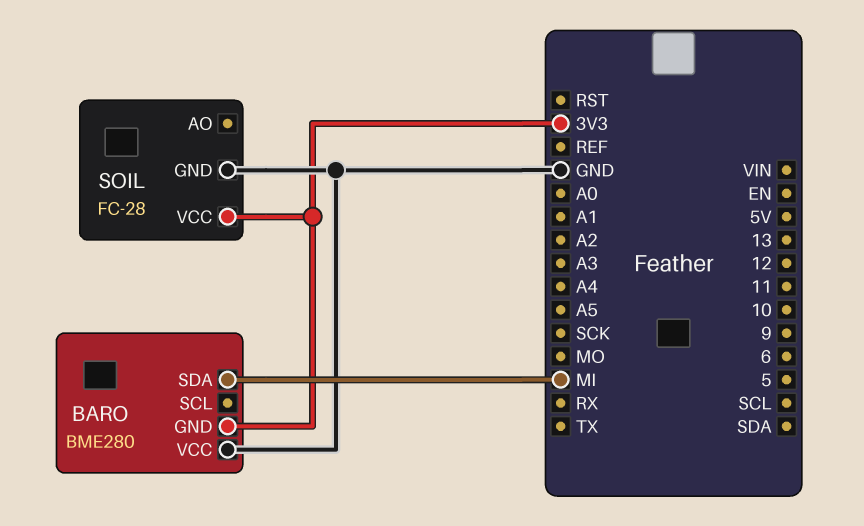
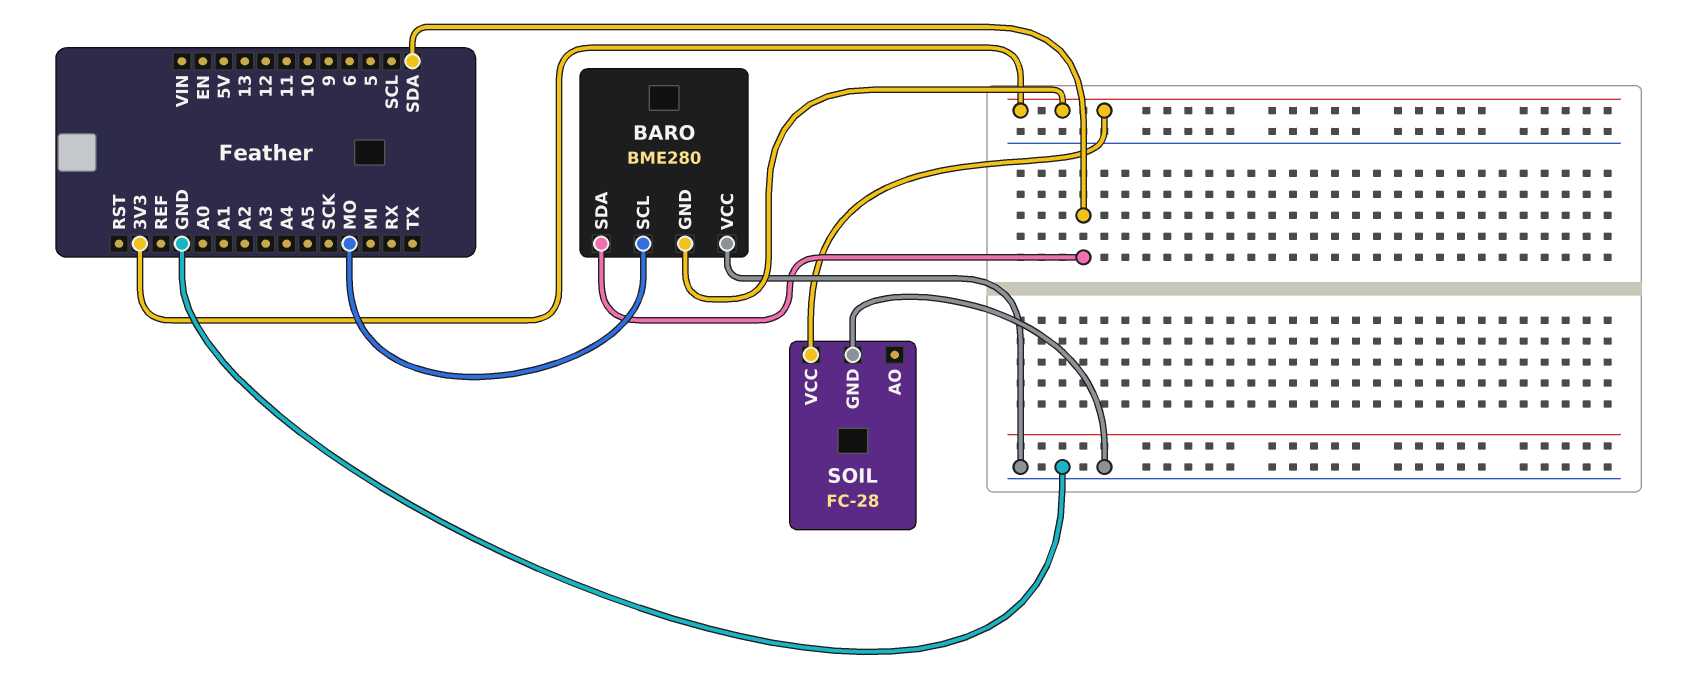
BARO pin SCL: none -> MO
BARO pin SDA: MI -> SDA

